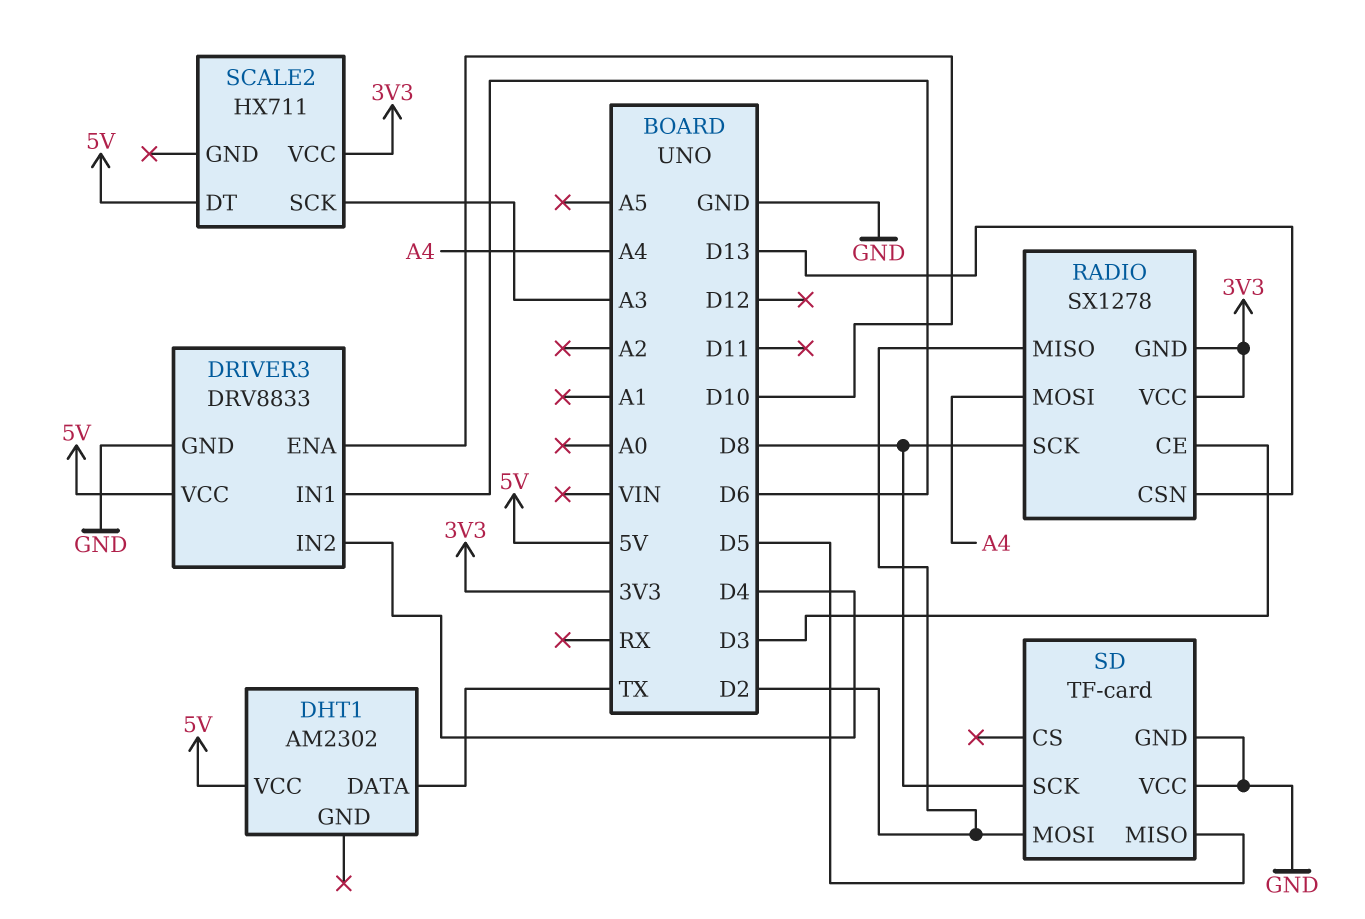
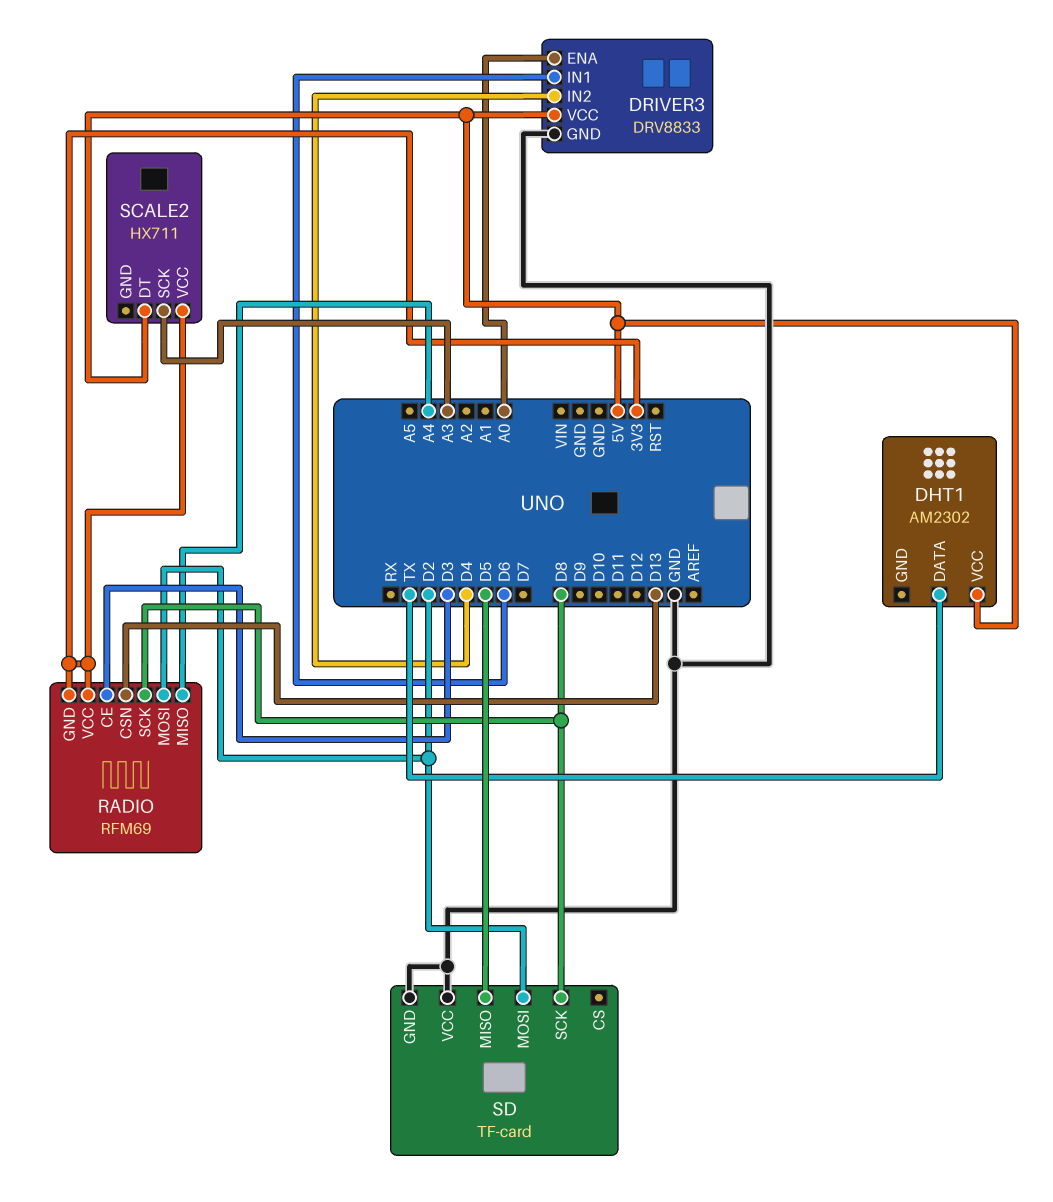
DRIVER3 pin ENA: D10 -> A0
RADIO: SX1278 -> RFM69
RADIO pin MISO: D2 -> A4
RADIO pin MOSI: A4 -> D2

